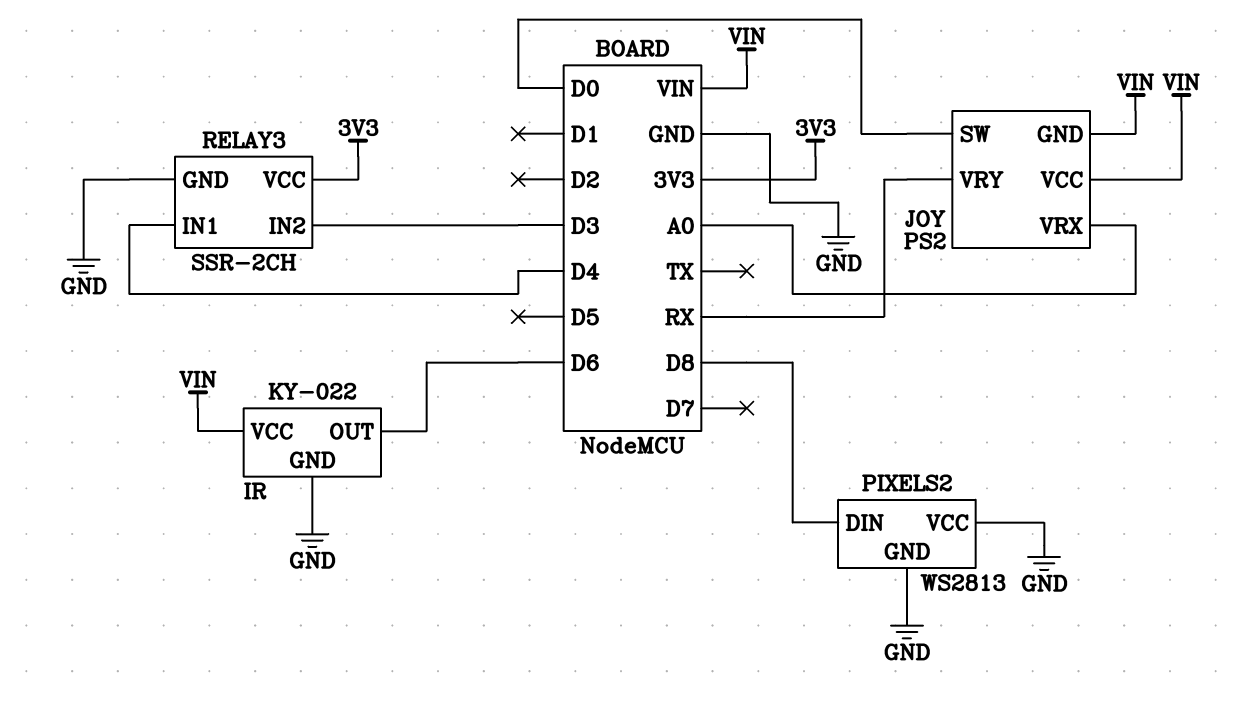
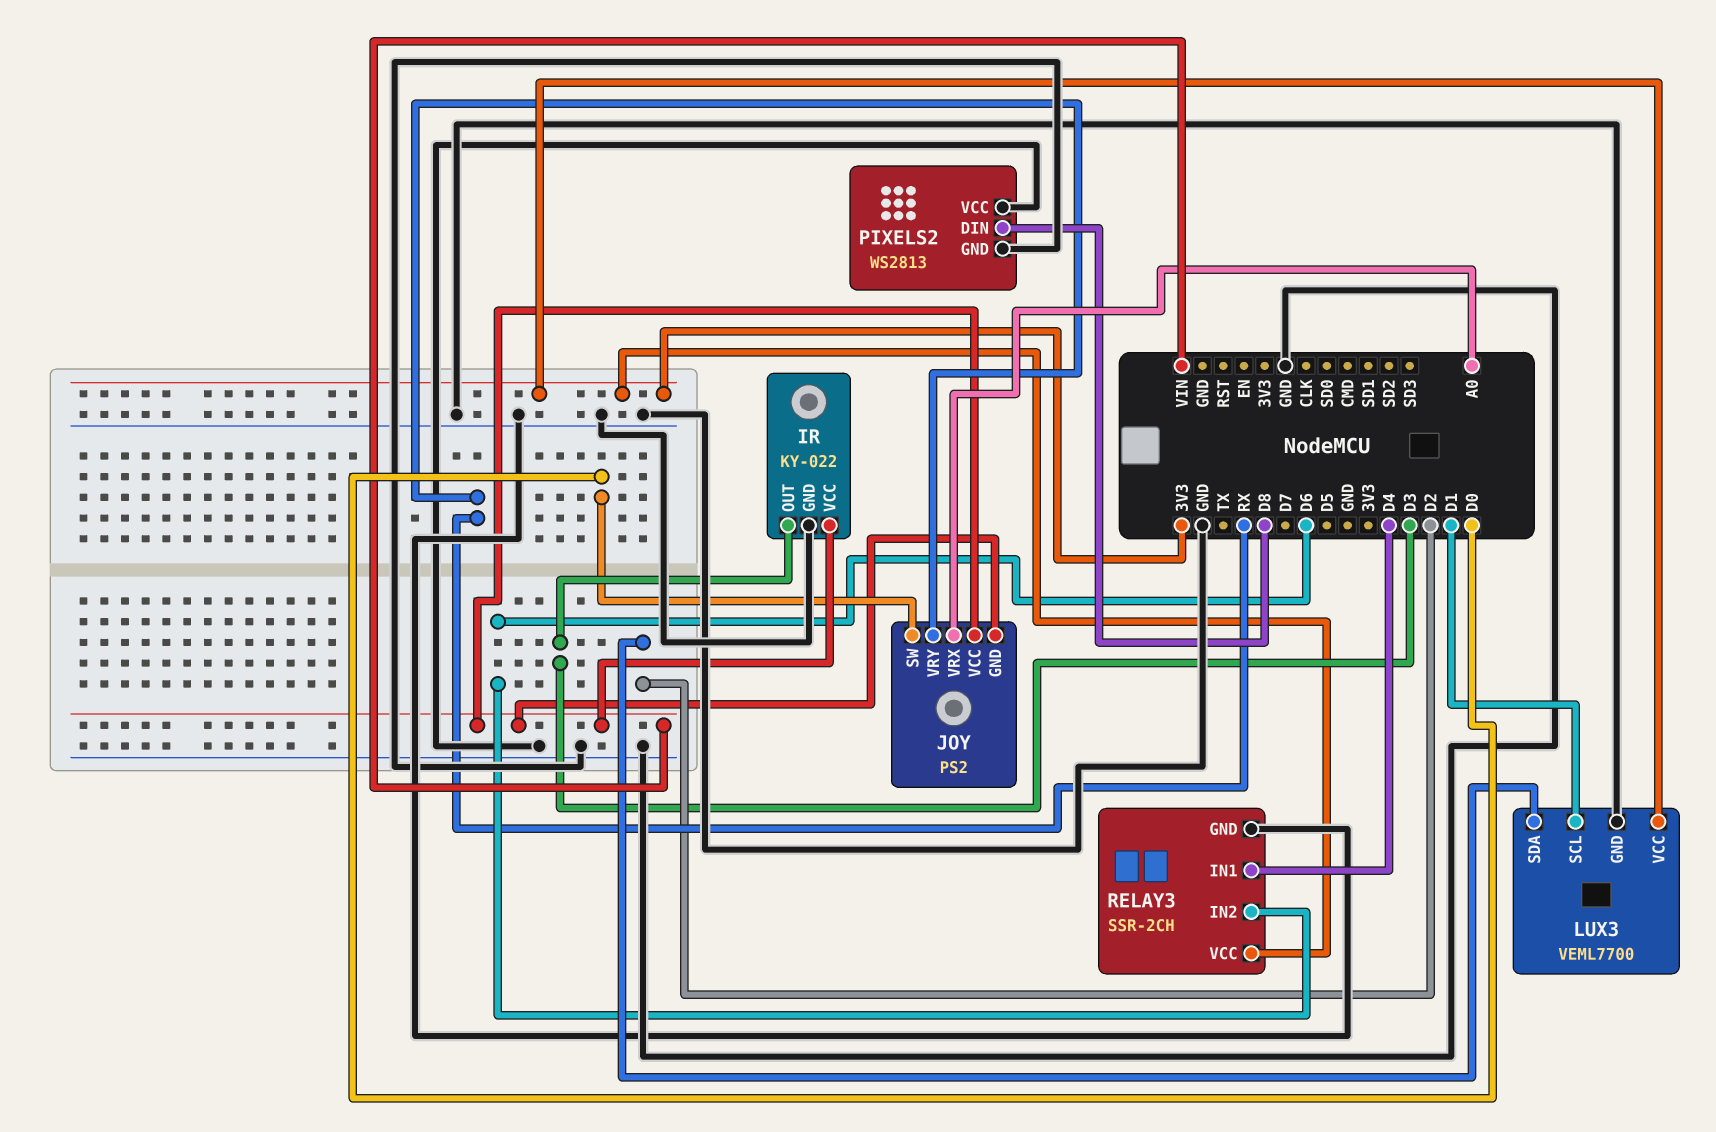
IR pin OUT: D6 -> D3
LUX3: none -> VEML7700
LUX3 pin GND: none -> GND
LUX3 pin SCL: none -> D1
LUX3 pin SDA: none -> D2
LUX3 pin VCC: none -> 3V3
RELAY3 pin IN2: D3 -> D6

